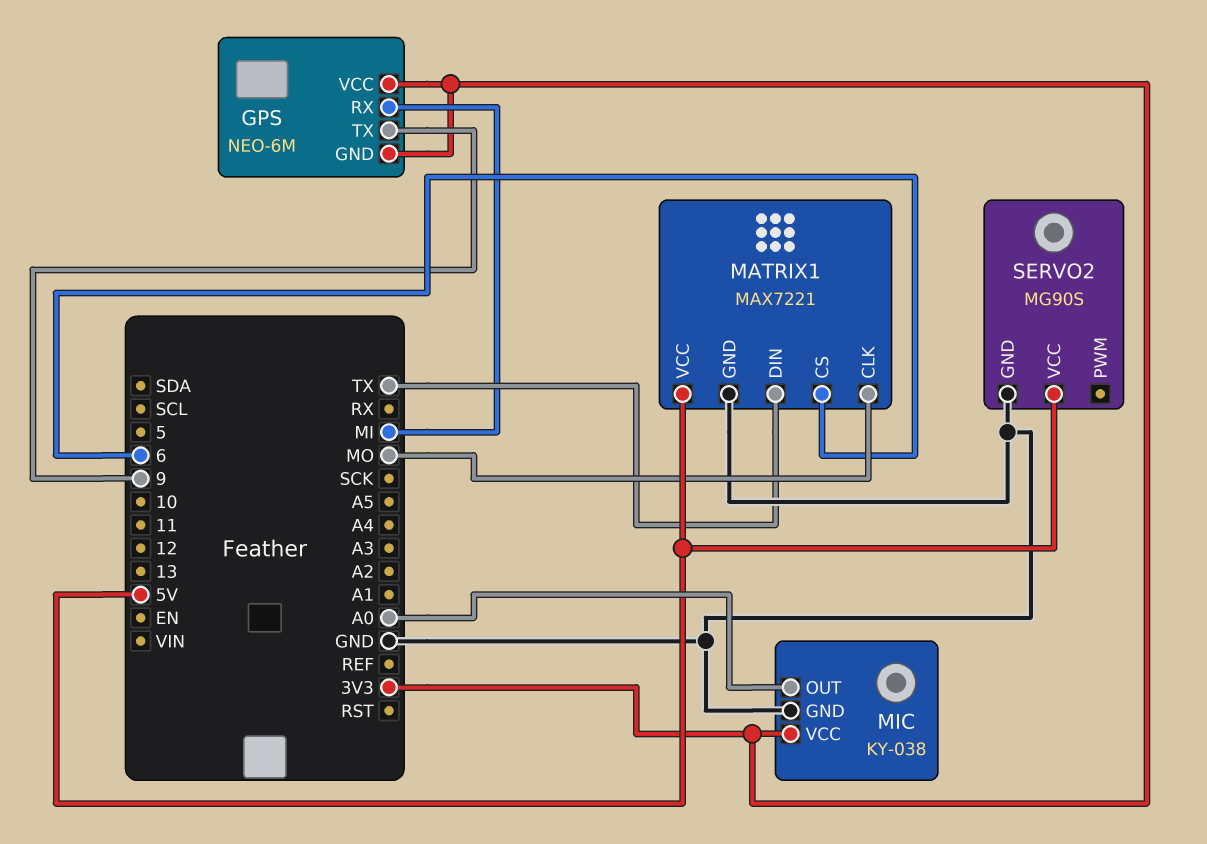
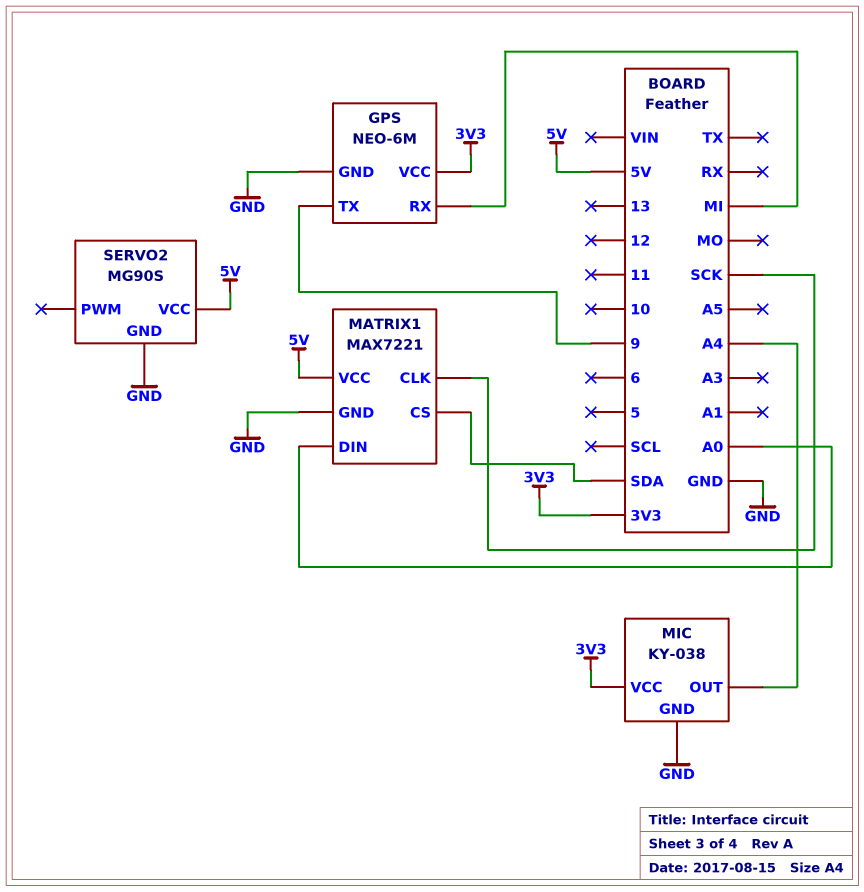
GPS pin GND: 3V3 -> GND
MATRIX1 pin CLK: MO -> SCK
MATRIX1 pin CS: 6 -> SDA
MATRIX1 pin DIN: TX -> A0
MIC pin OUT: A0 -> A4

